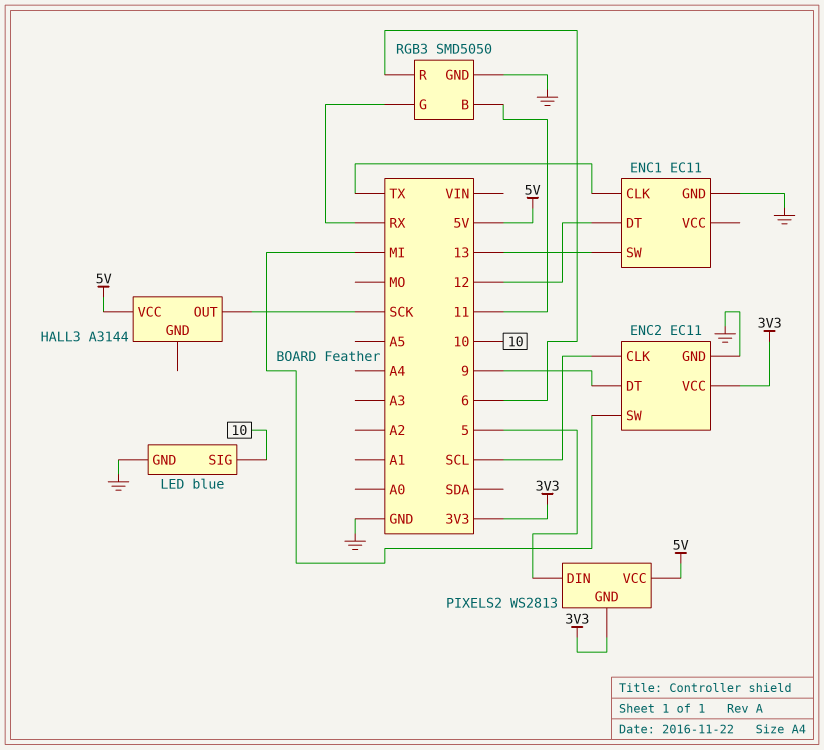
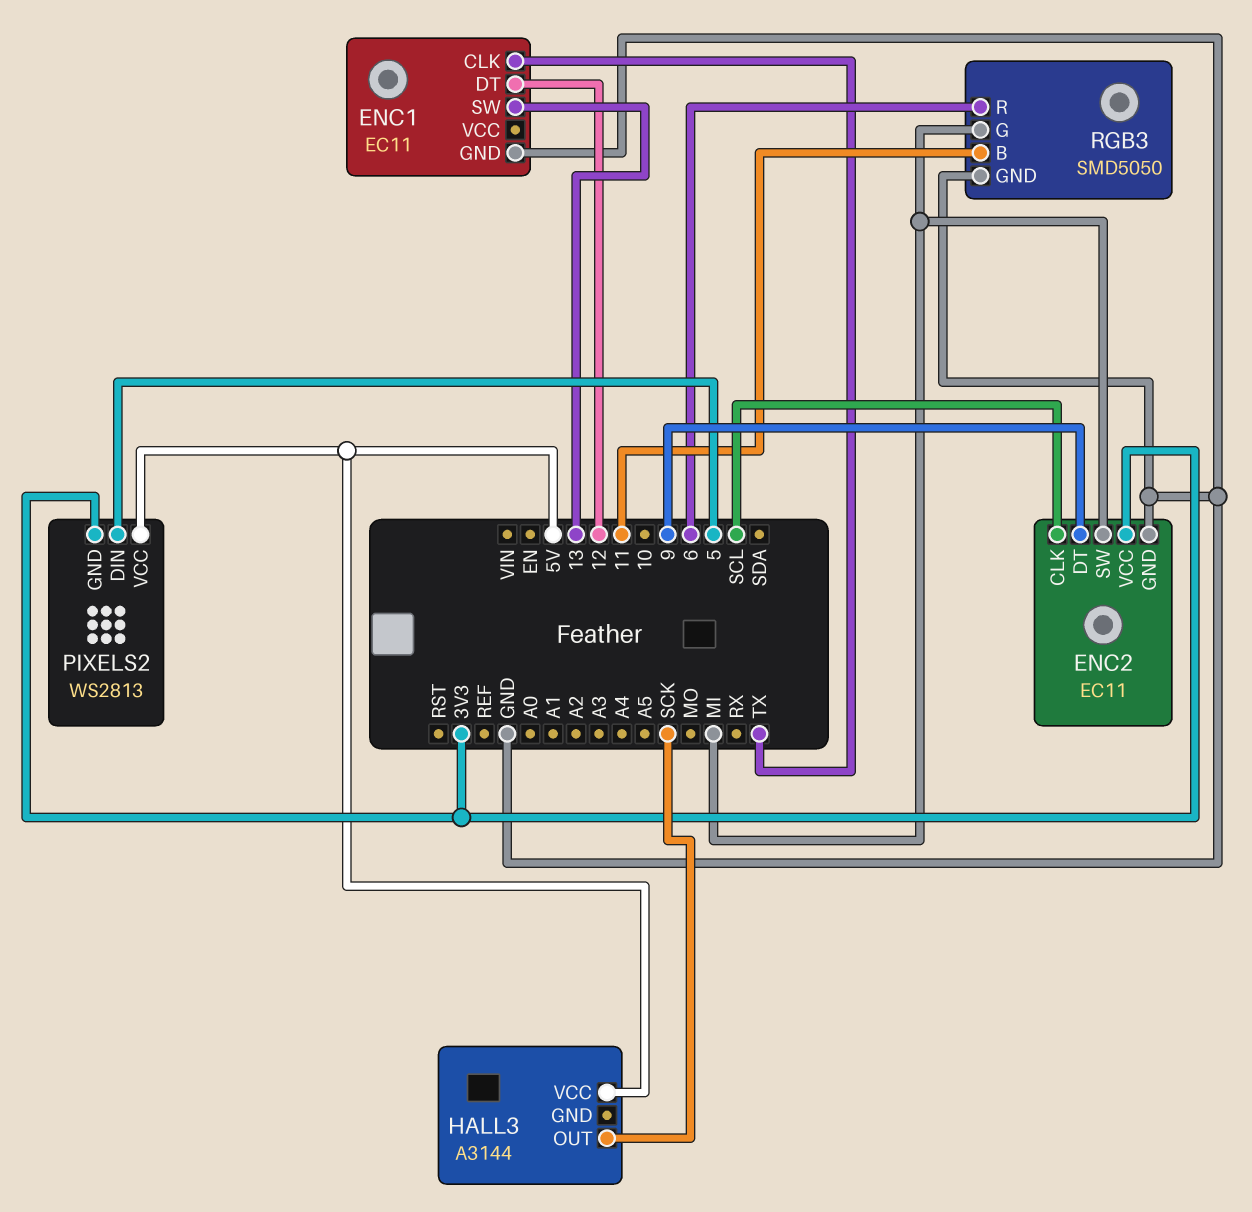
LED: blue -> none
LED pin GND: GND -> none
LED pin SIG: 10 -> none
RGB3 pin G: RX -> MI

